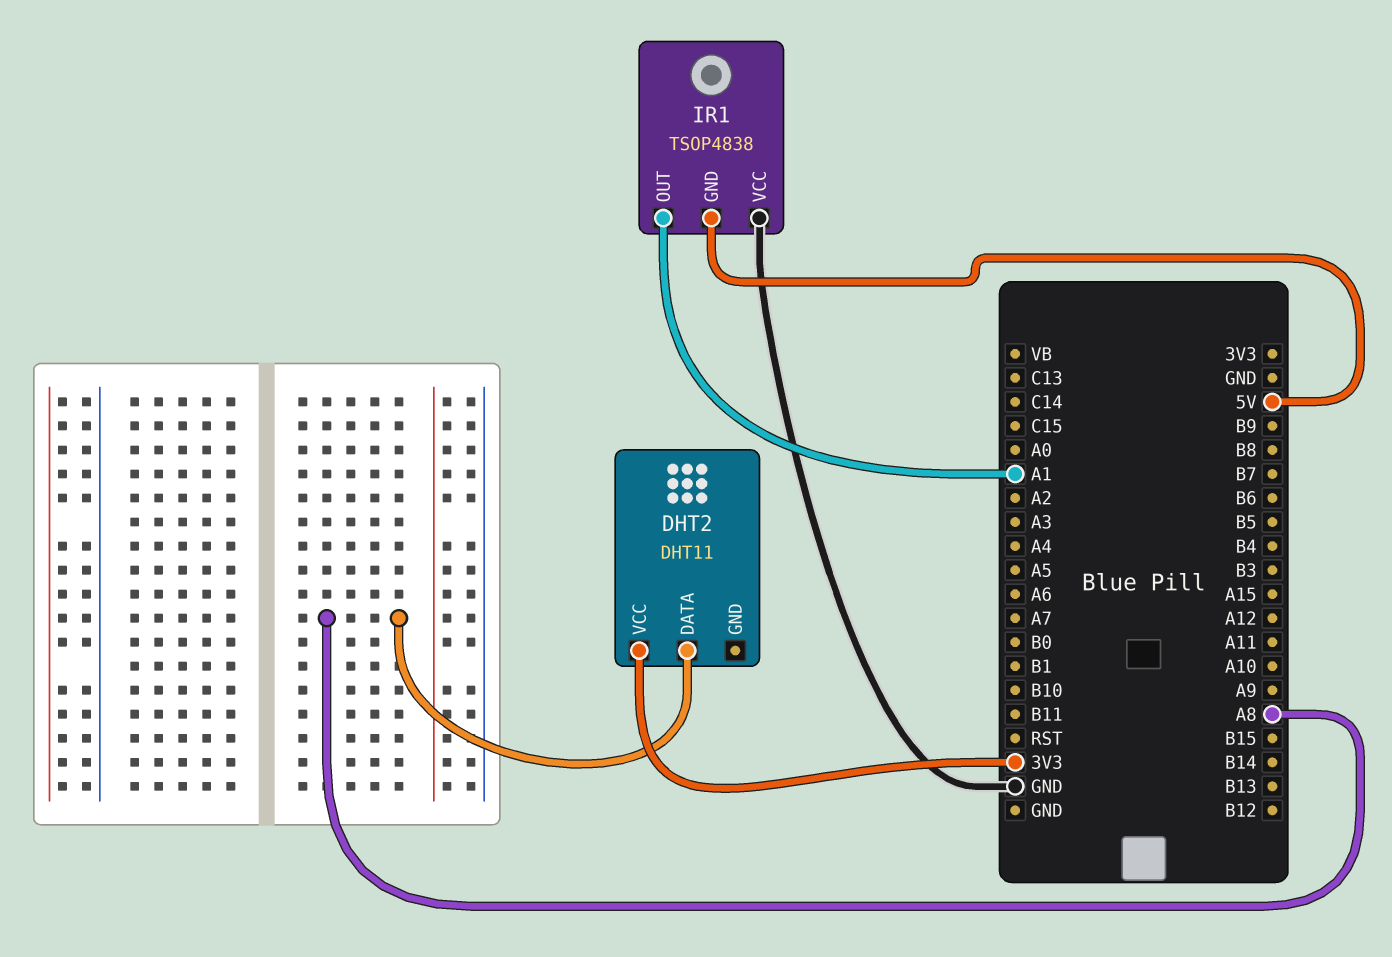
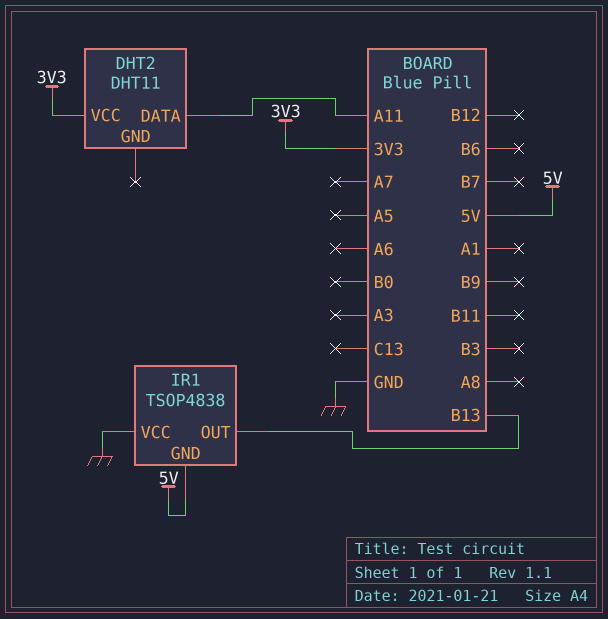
DHT2 pin DATA: A8 -> A11
IR1 pin OUT: A1 -> B13

